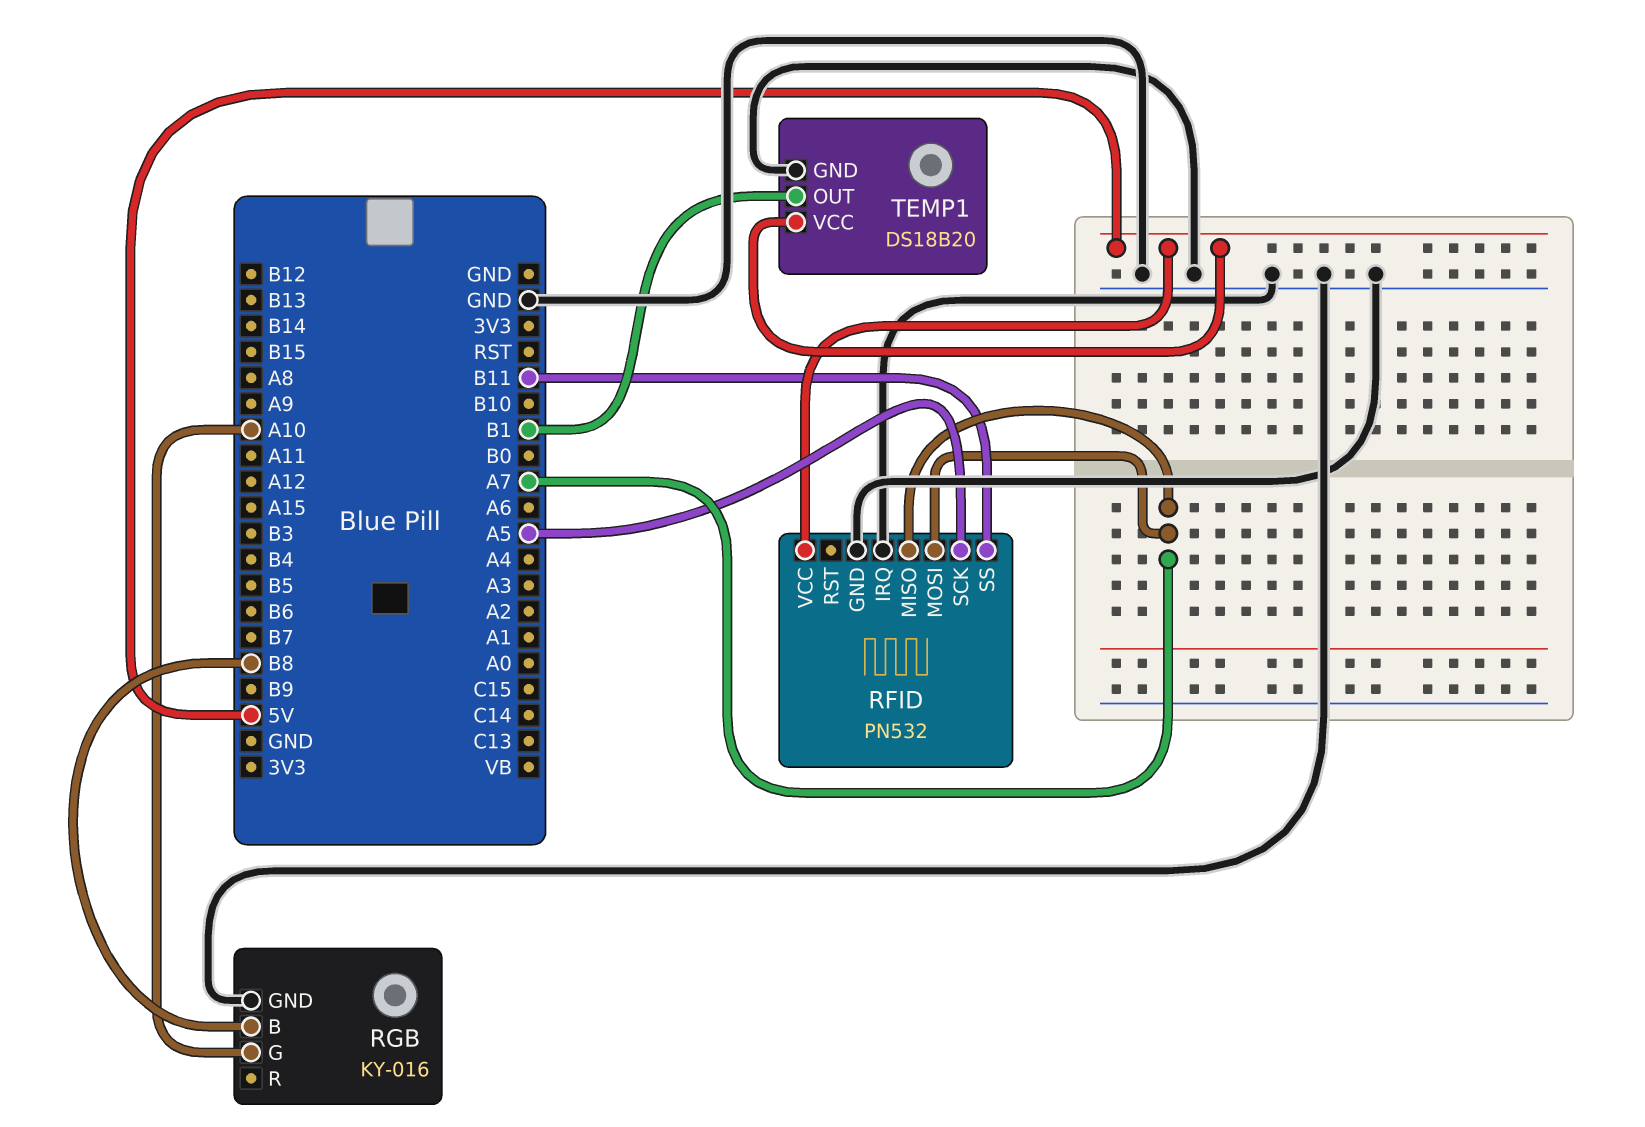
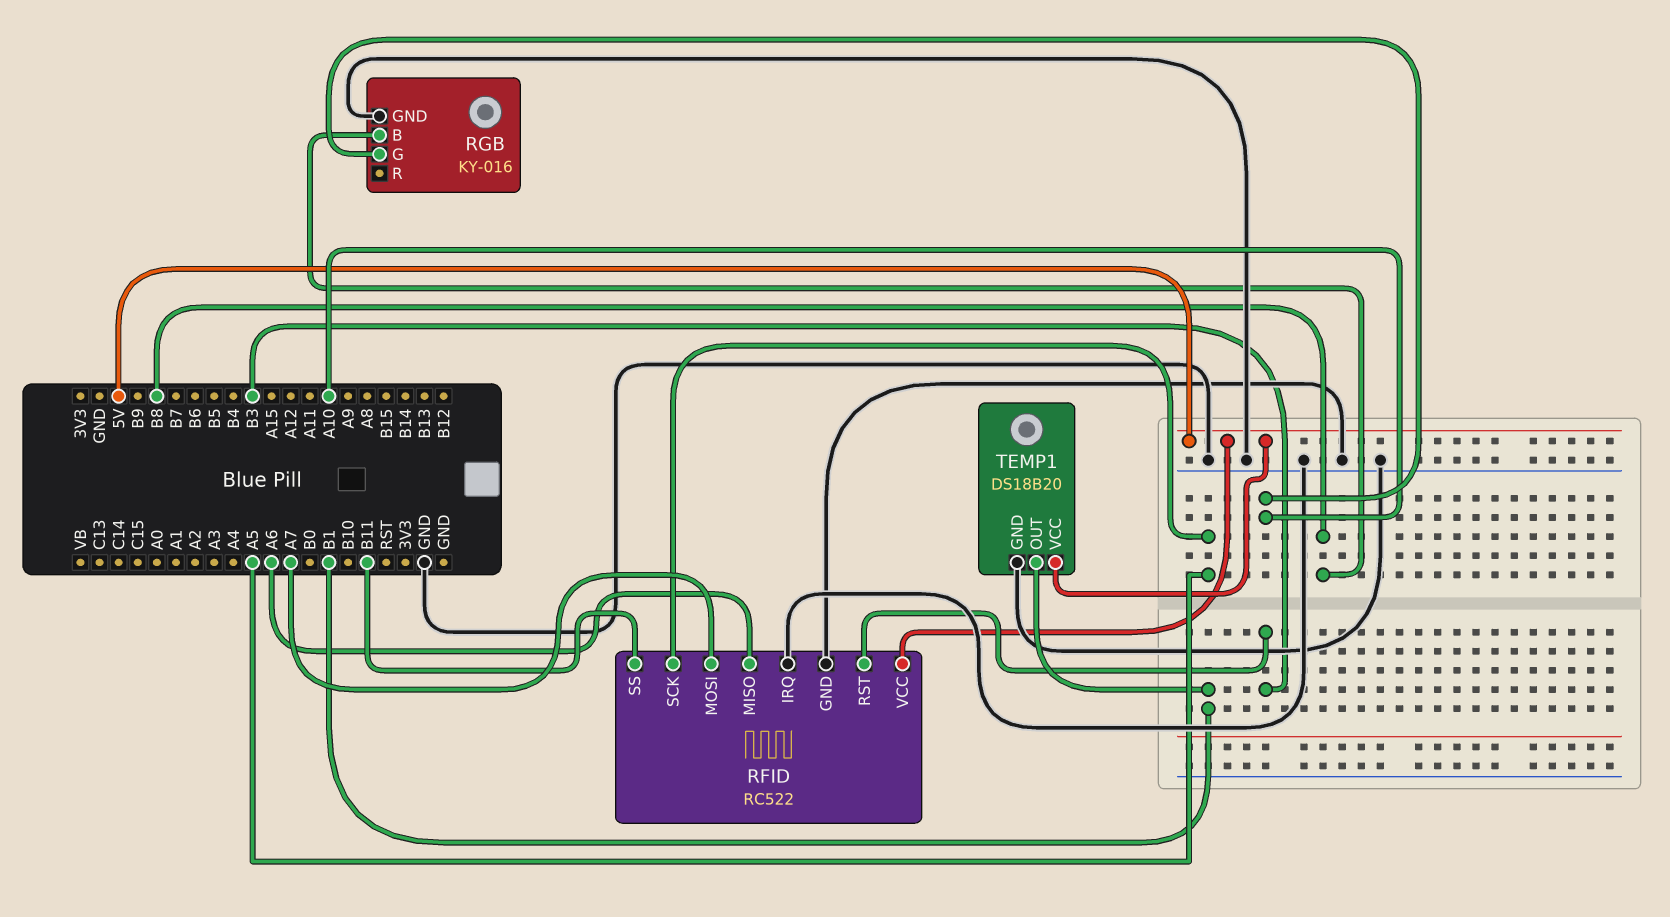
RFID: PN532 -> RC522
RFID pin MISO: A7 -> A6
RFID pin RST: none -> B3

